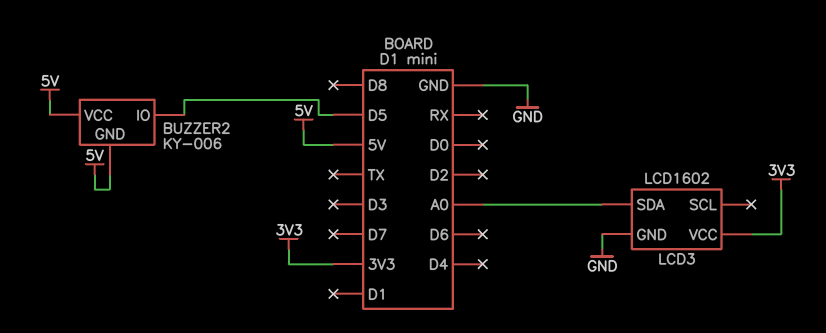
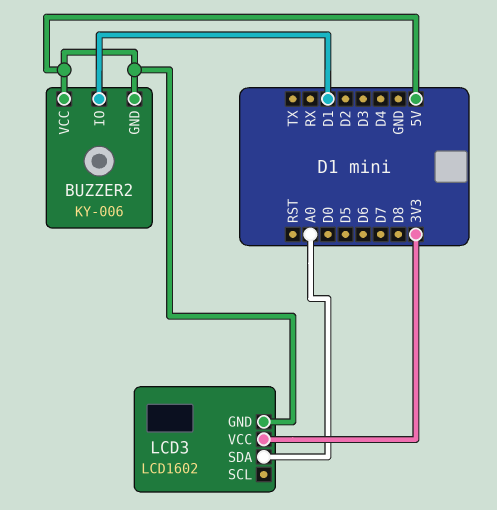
BUZZER2 pin IO: D5 -> D1
LCD3 pin GND: GND -> 5V

